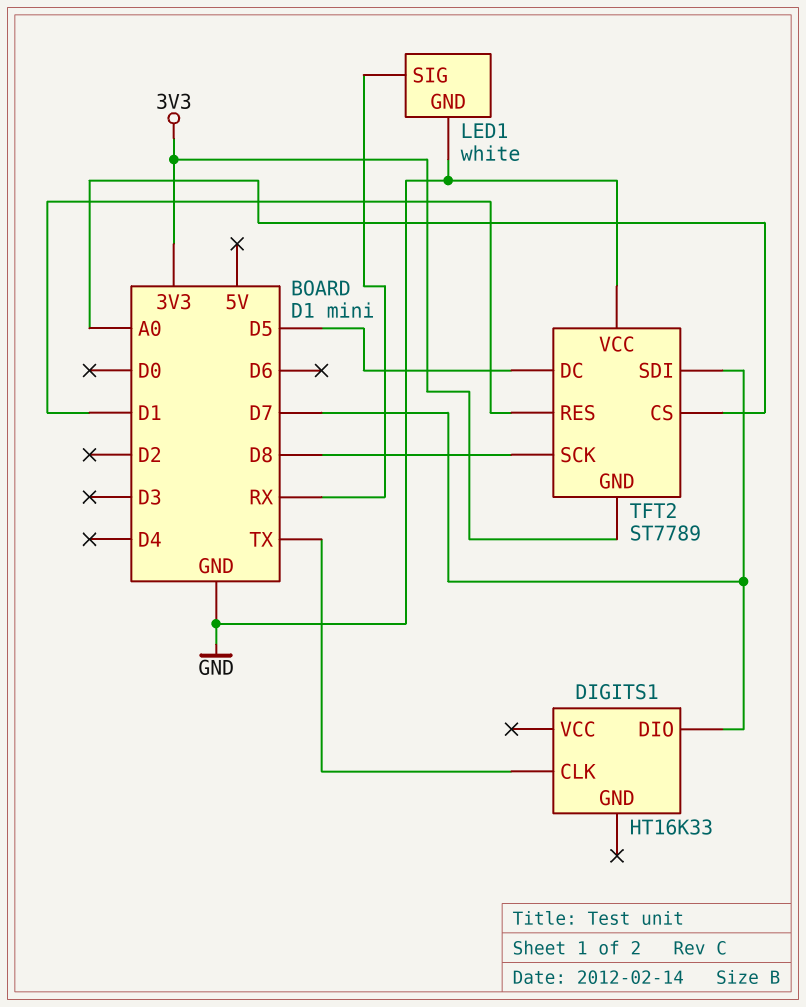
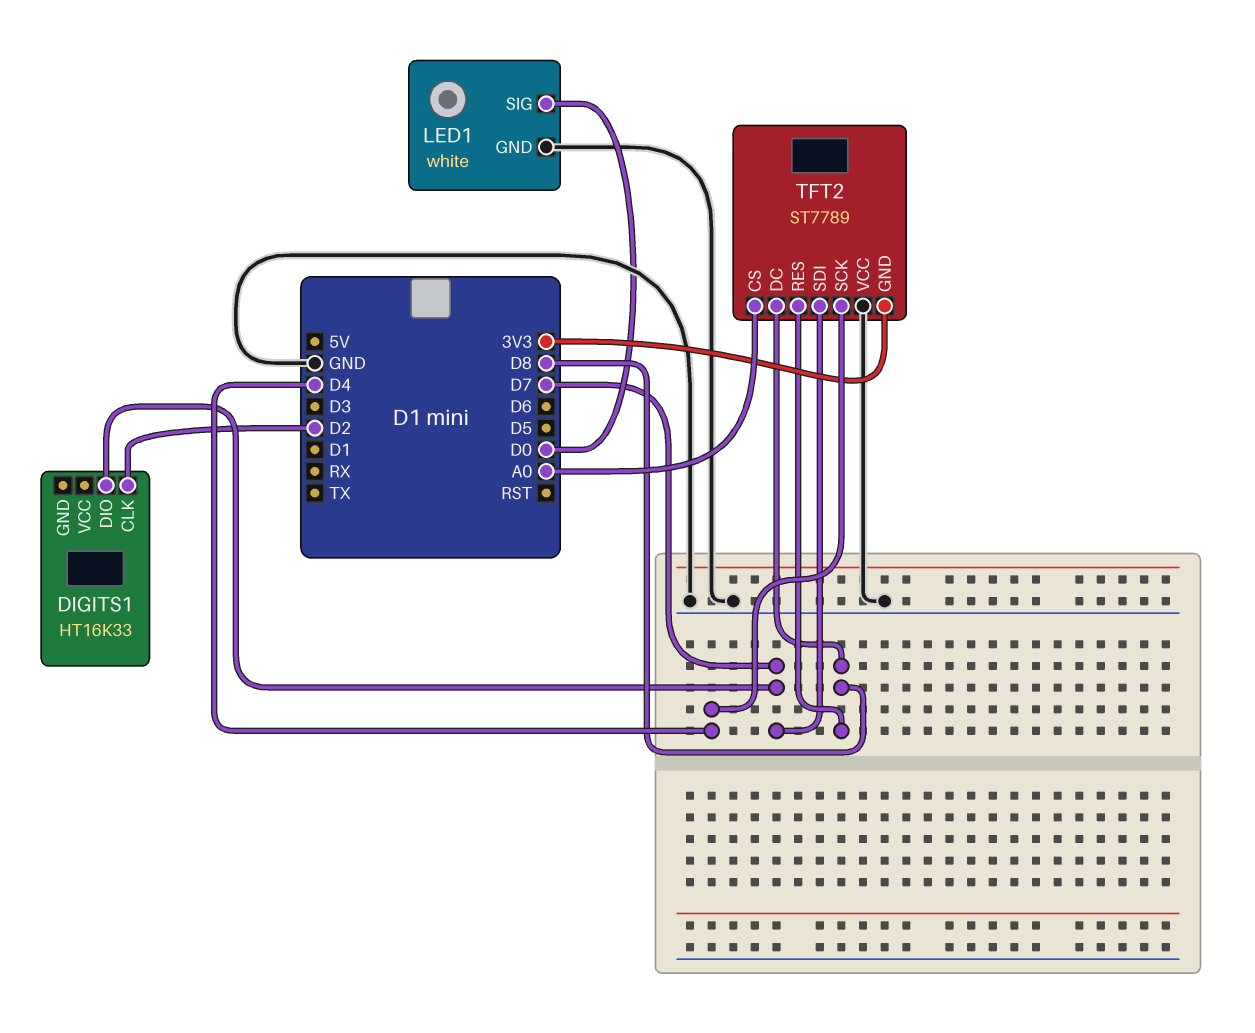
DIGITS1 pin CLK: TX -> D2
LED1 pin SIG: RX -> D0
TFT2 pin DC: D5 -> D8
TFT2 pin RES: D1 -> D8
TFT2 pin SCK: D8 -> D4

